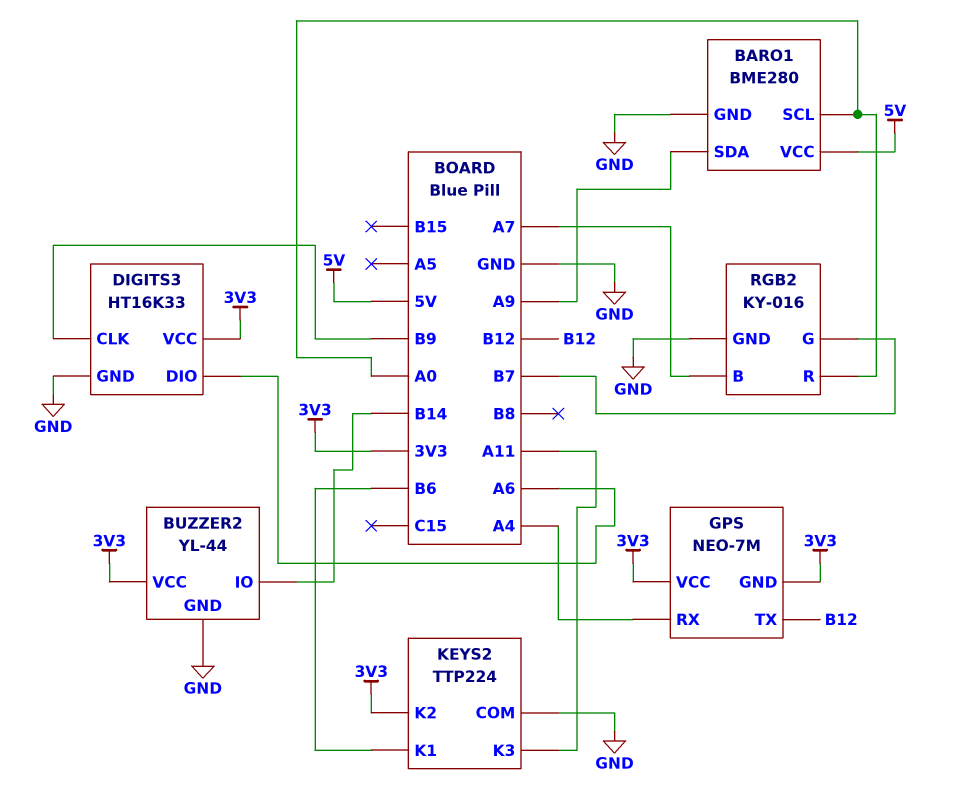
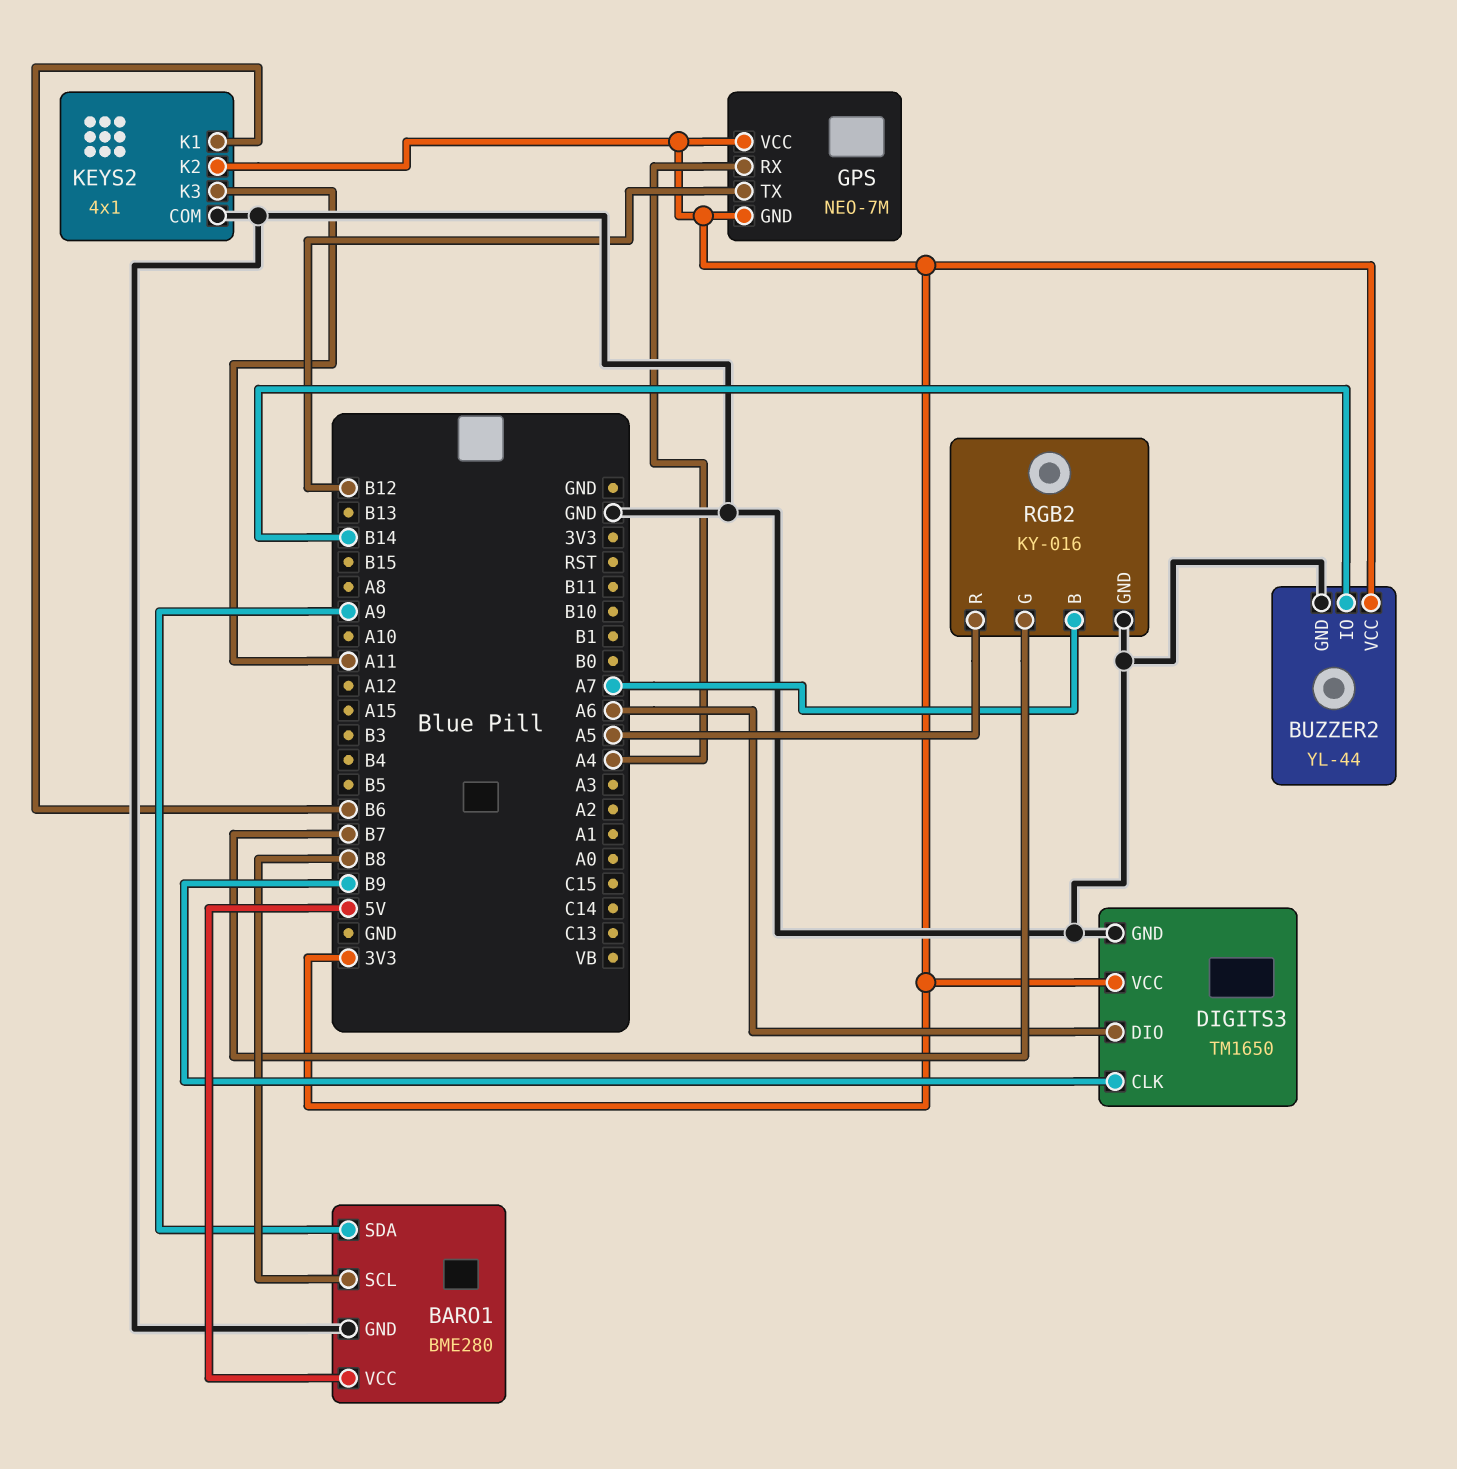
BARO1 pin SCL: A0 -> B8
DIGITS3: HT16K33 -> TM1650
KEYS2: TTP224 -> 4x1
RGB2 pin R: A0 -> A5

